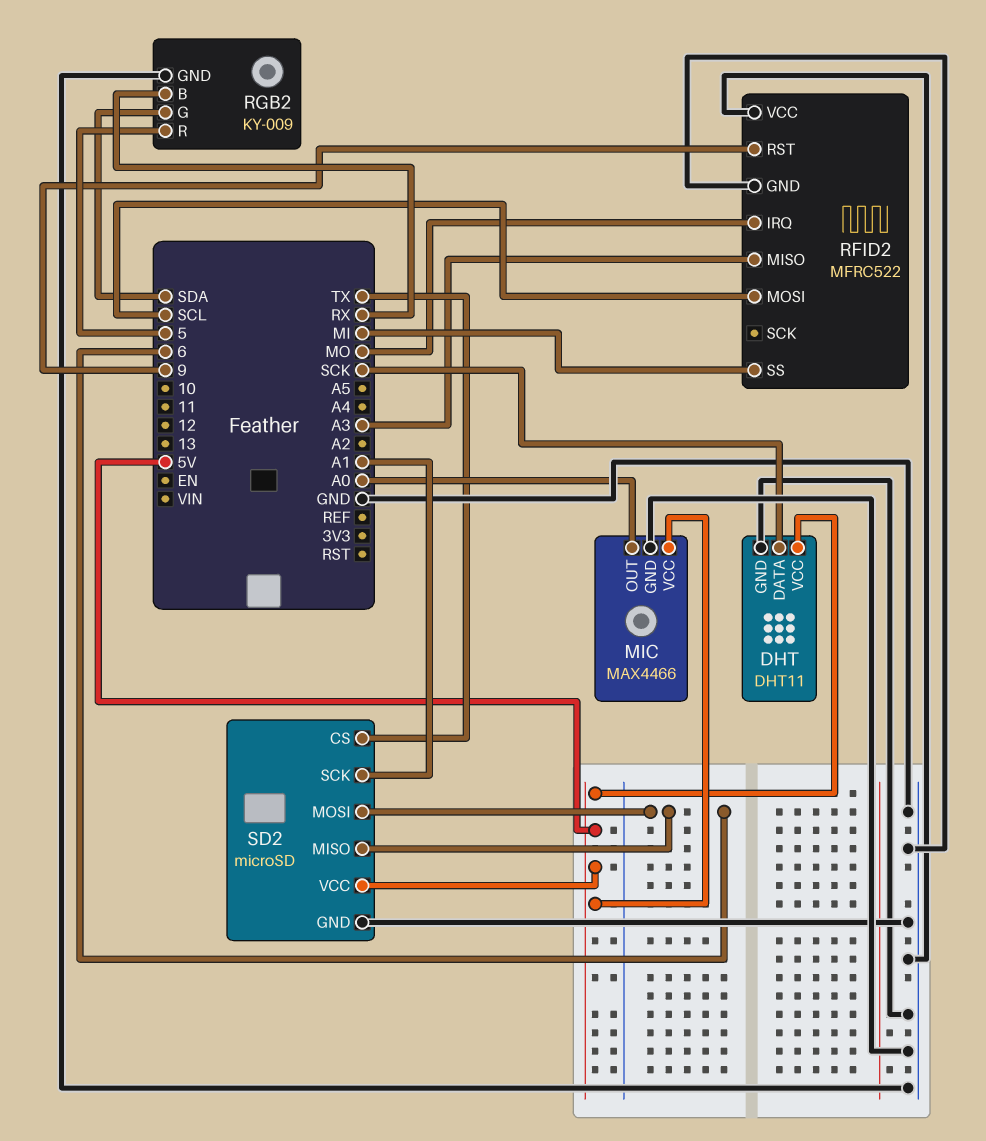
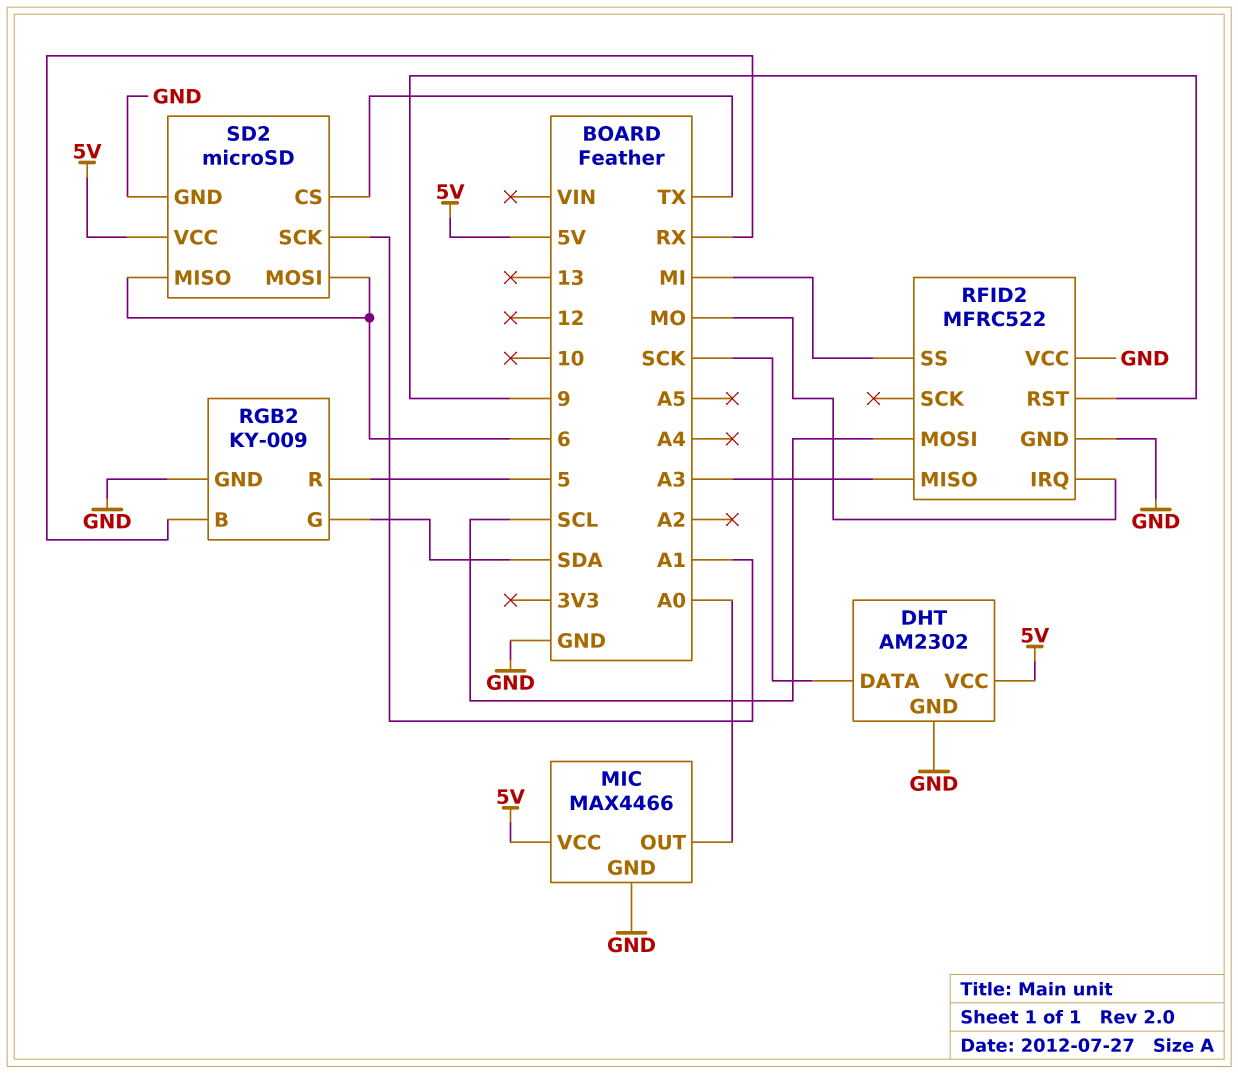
DHT: DHT11 -> AM2302

